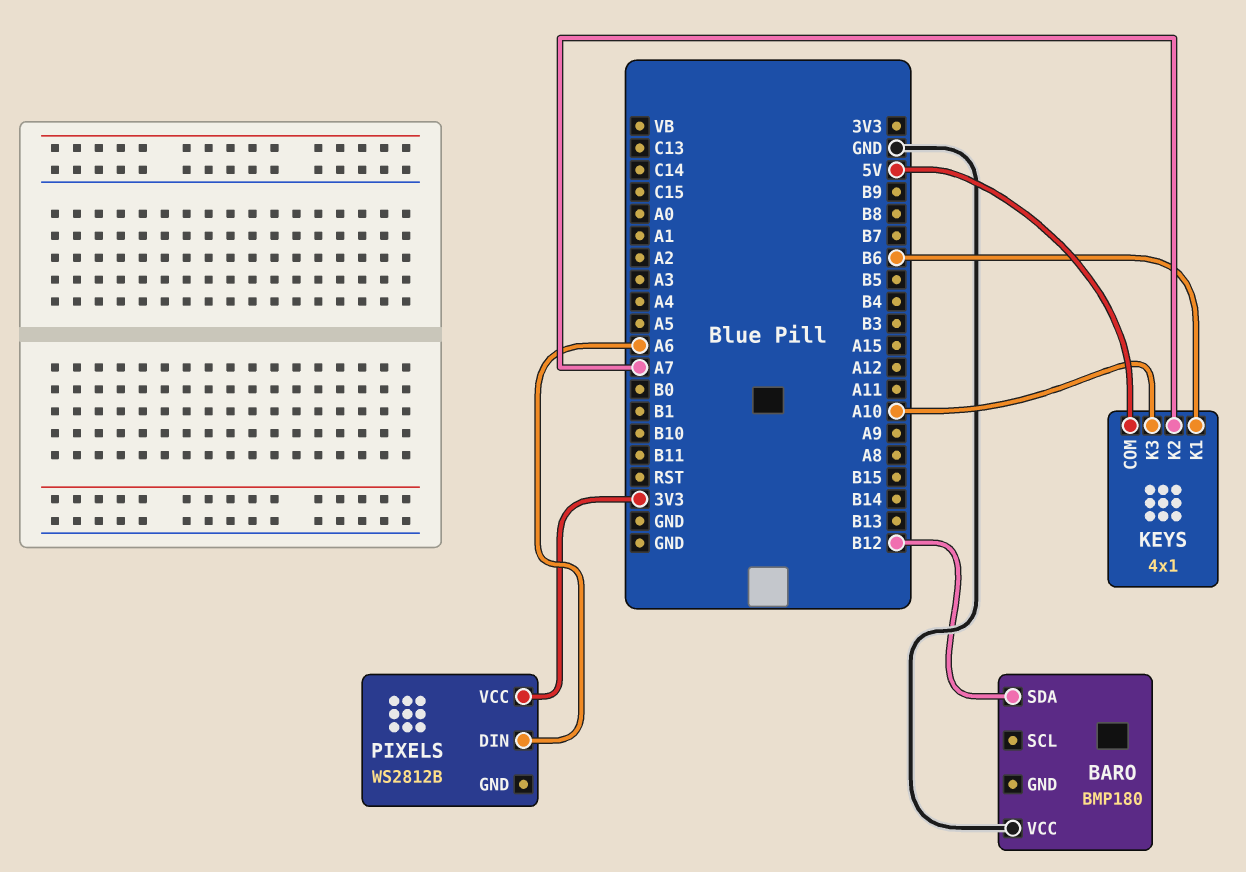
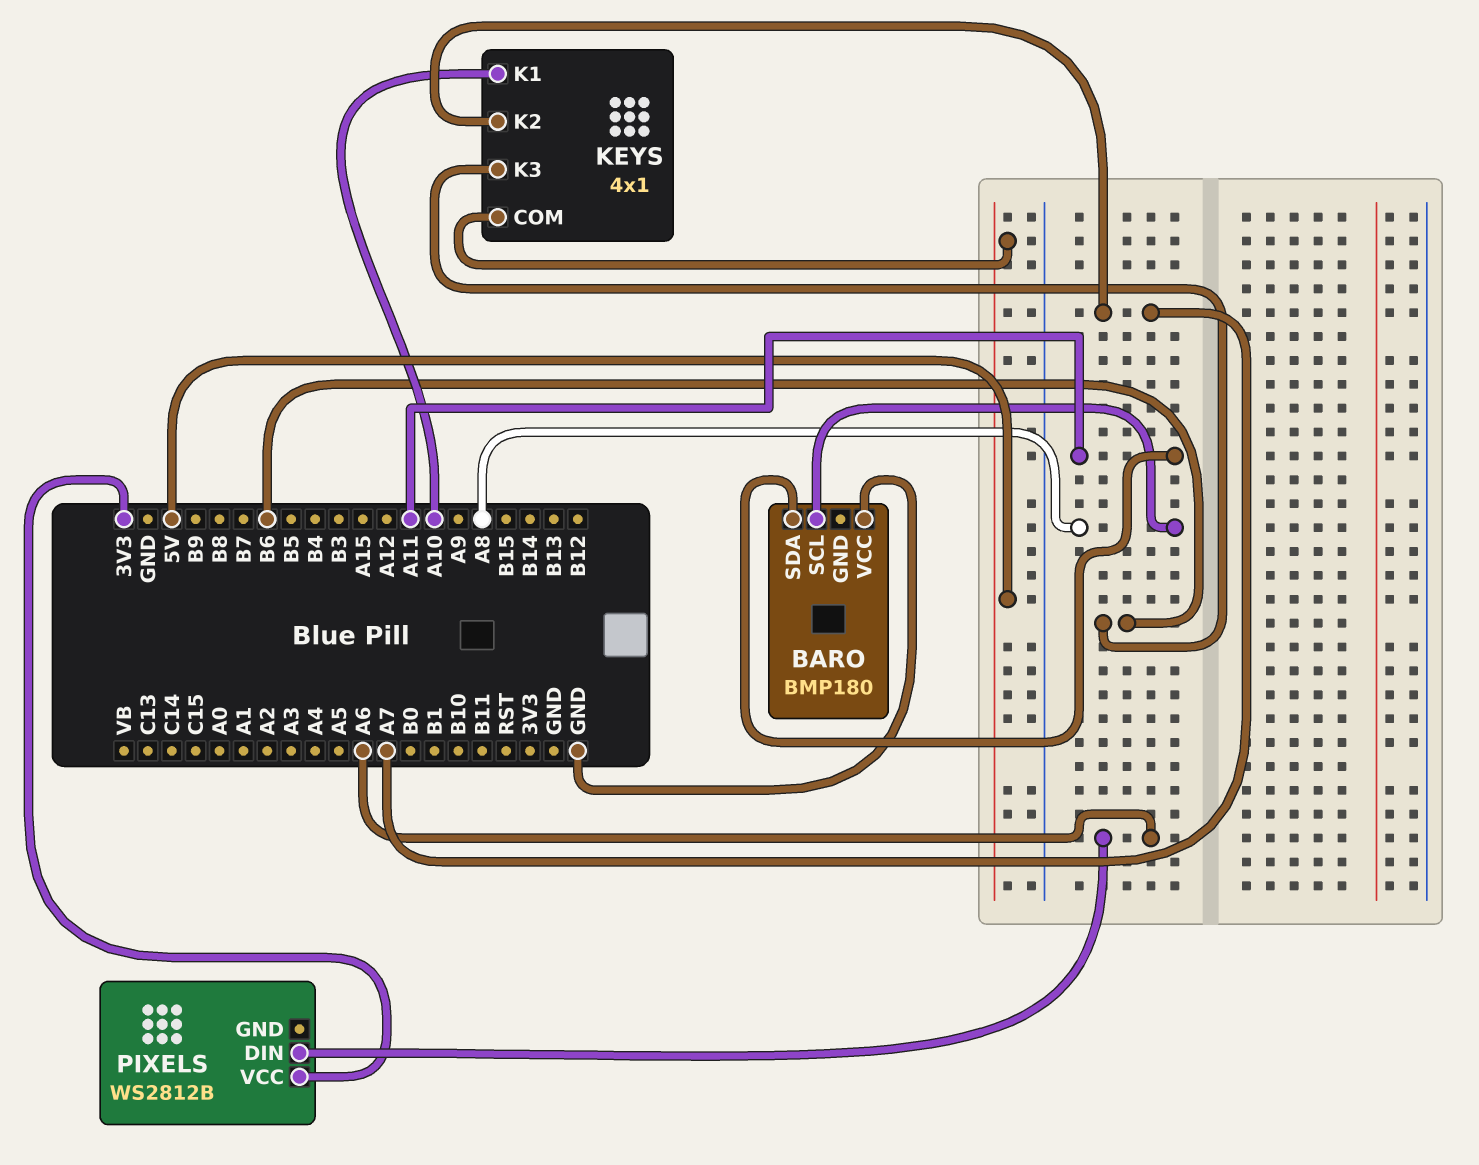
BARO pin SCL: none -> A8
BARO pin SDA: B12 -> A11
KEYS pin K1: B6 -> A10
KEYS pin K3: A10 -> B6

